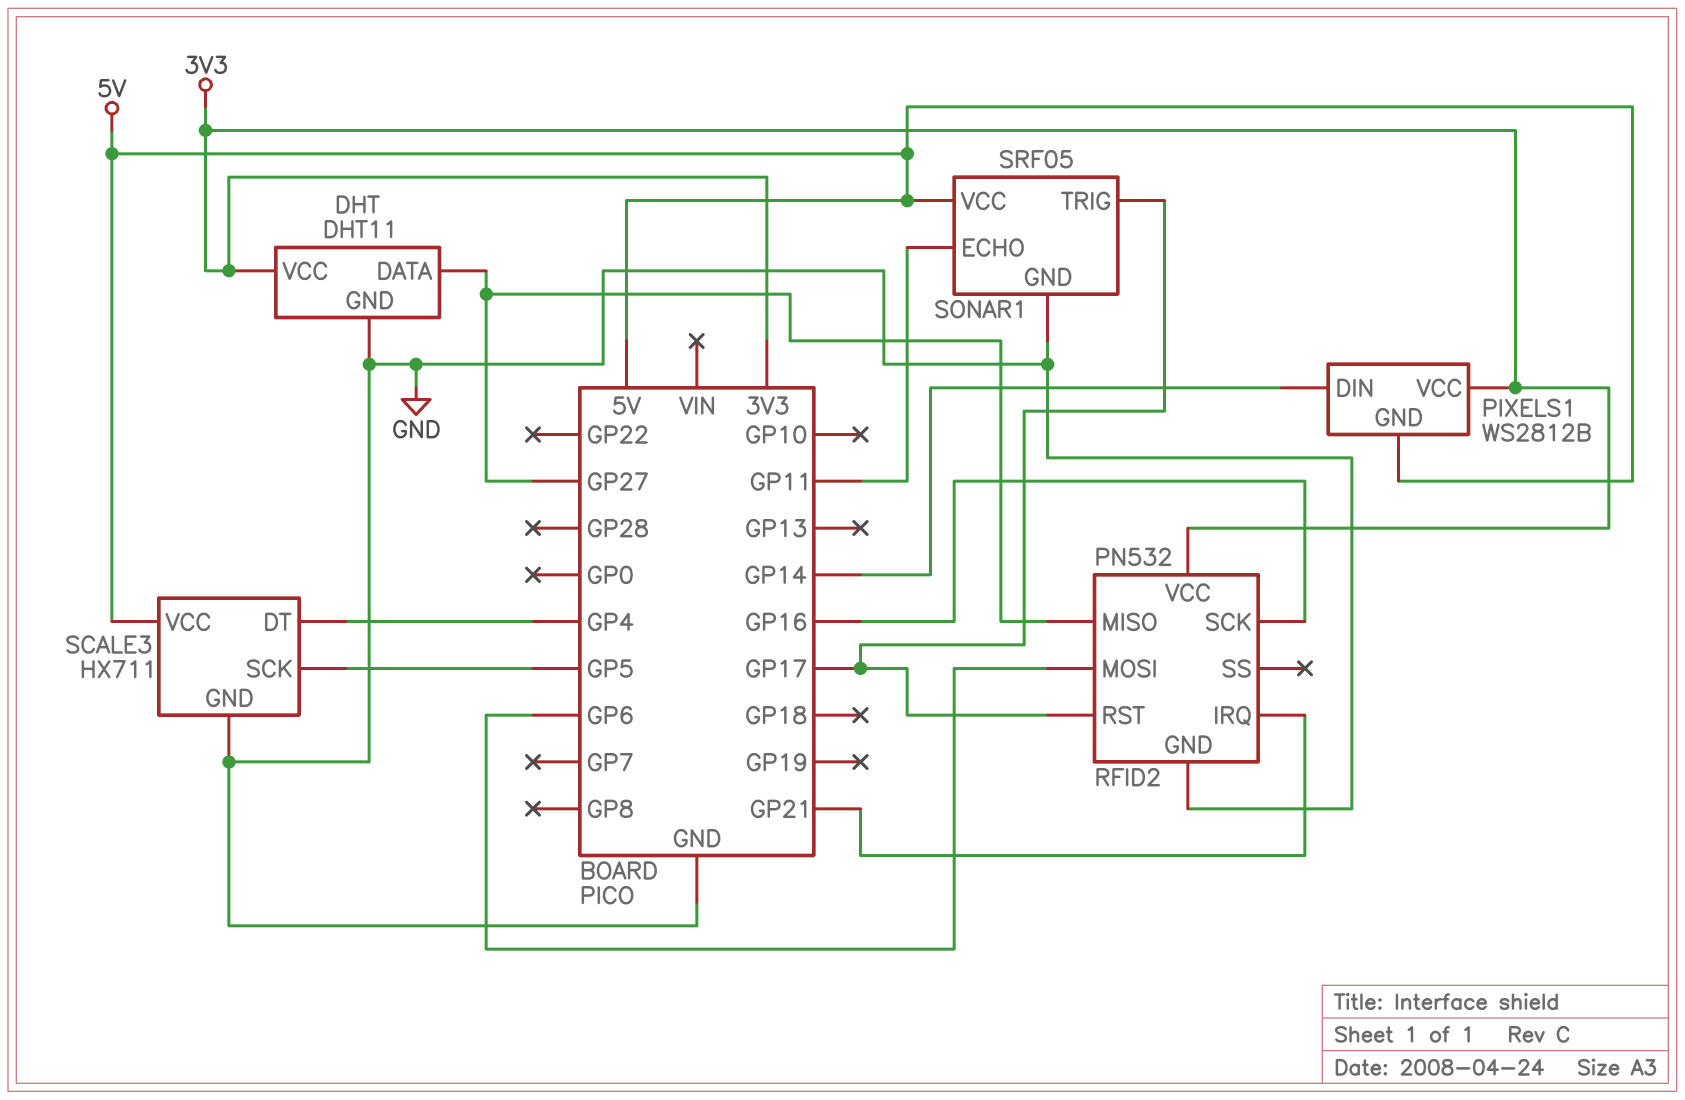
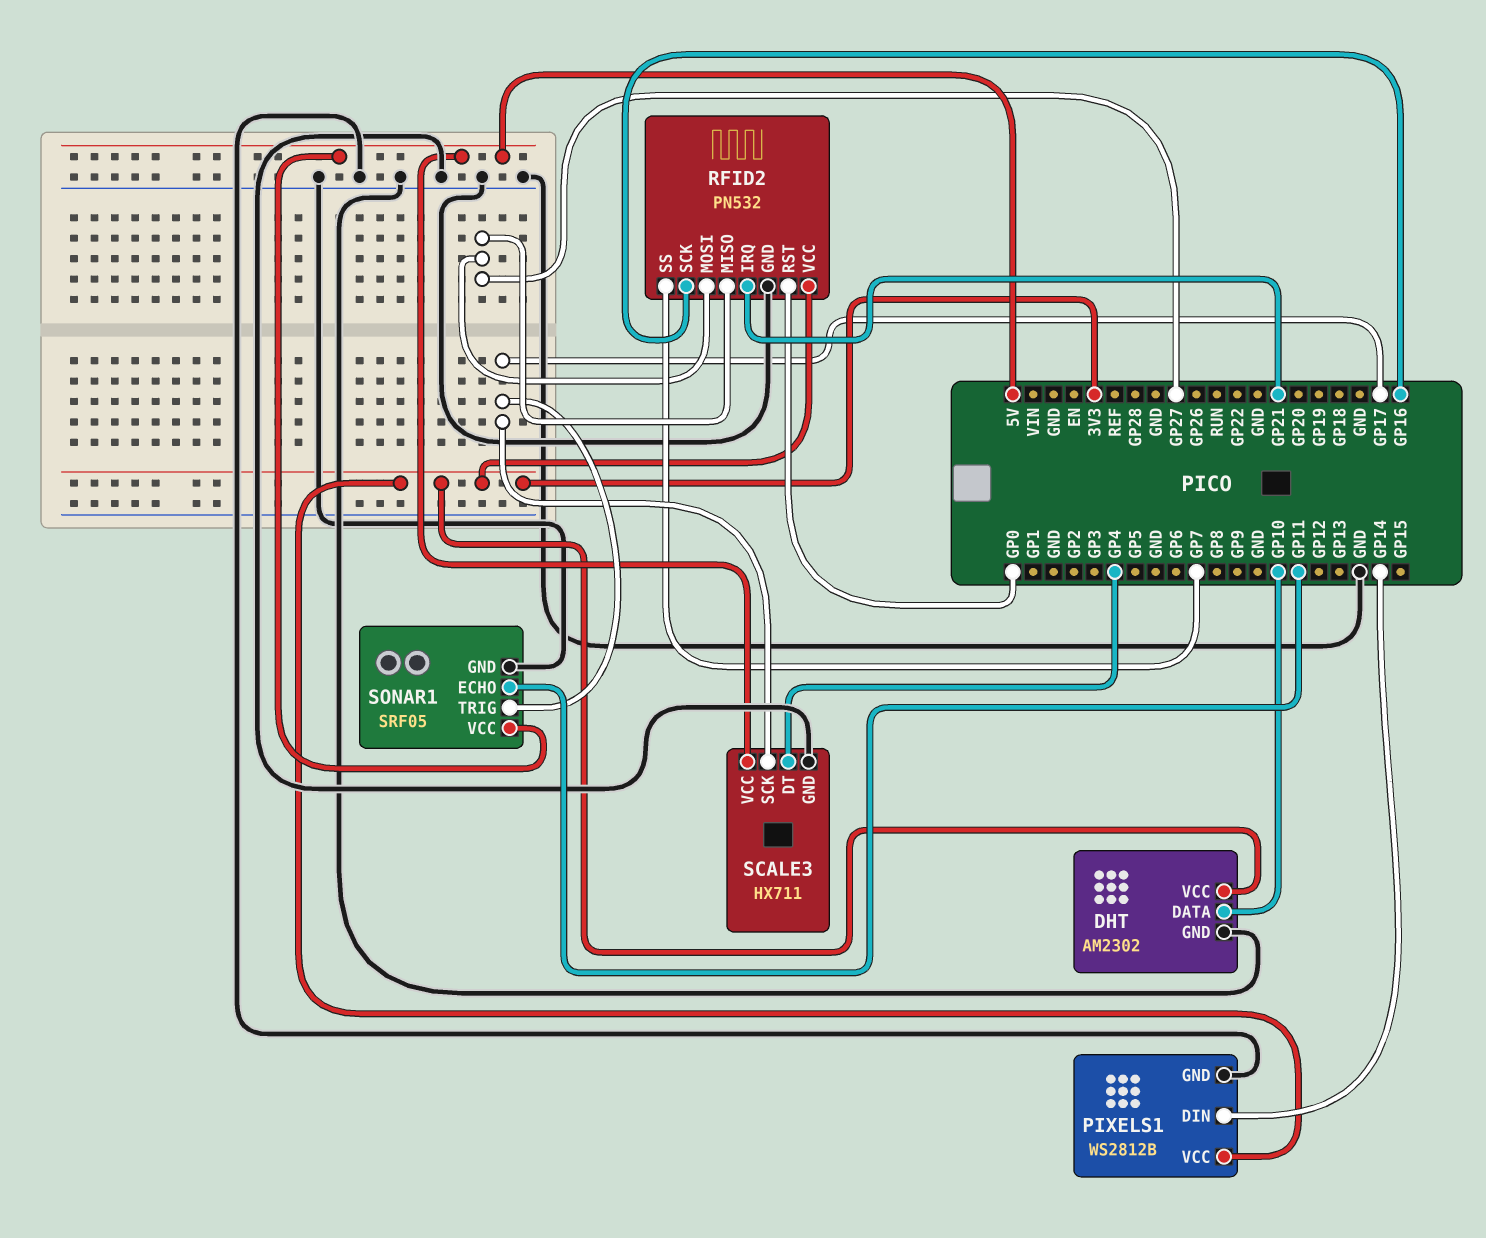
DHT: DHT11 -> AM2302
DHT pin DATA: GP27 -> GP10
PIXELS1 pin GND: 5V -> GND
RFID2 pin MOSI: GP6 -> GP27
RFID2 pin RST: GP17 -> GP0
RFID2 pin SS: none -> GP7
SCALE3 pin SCK: GP5 -> GP17

